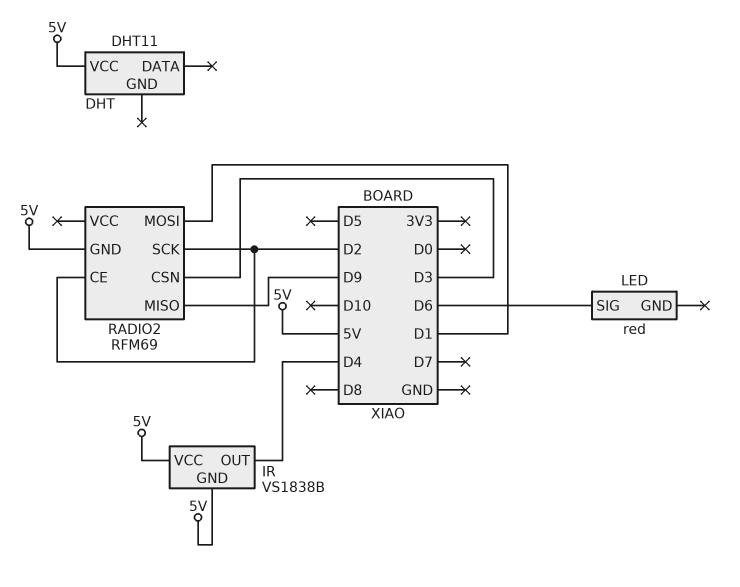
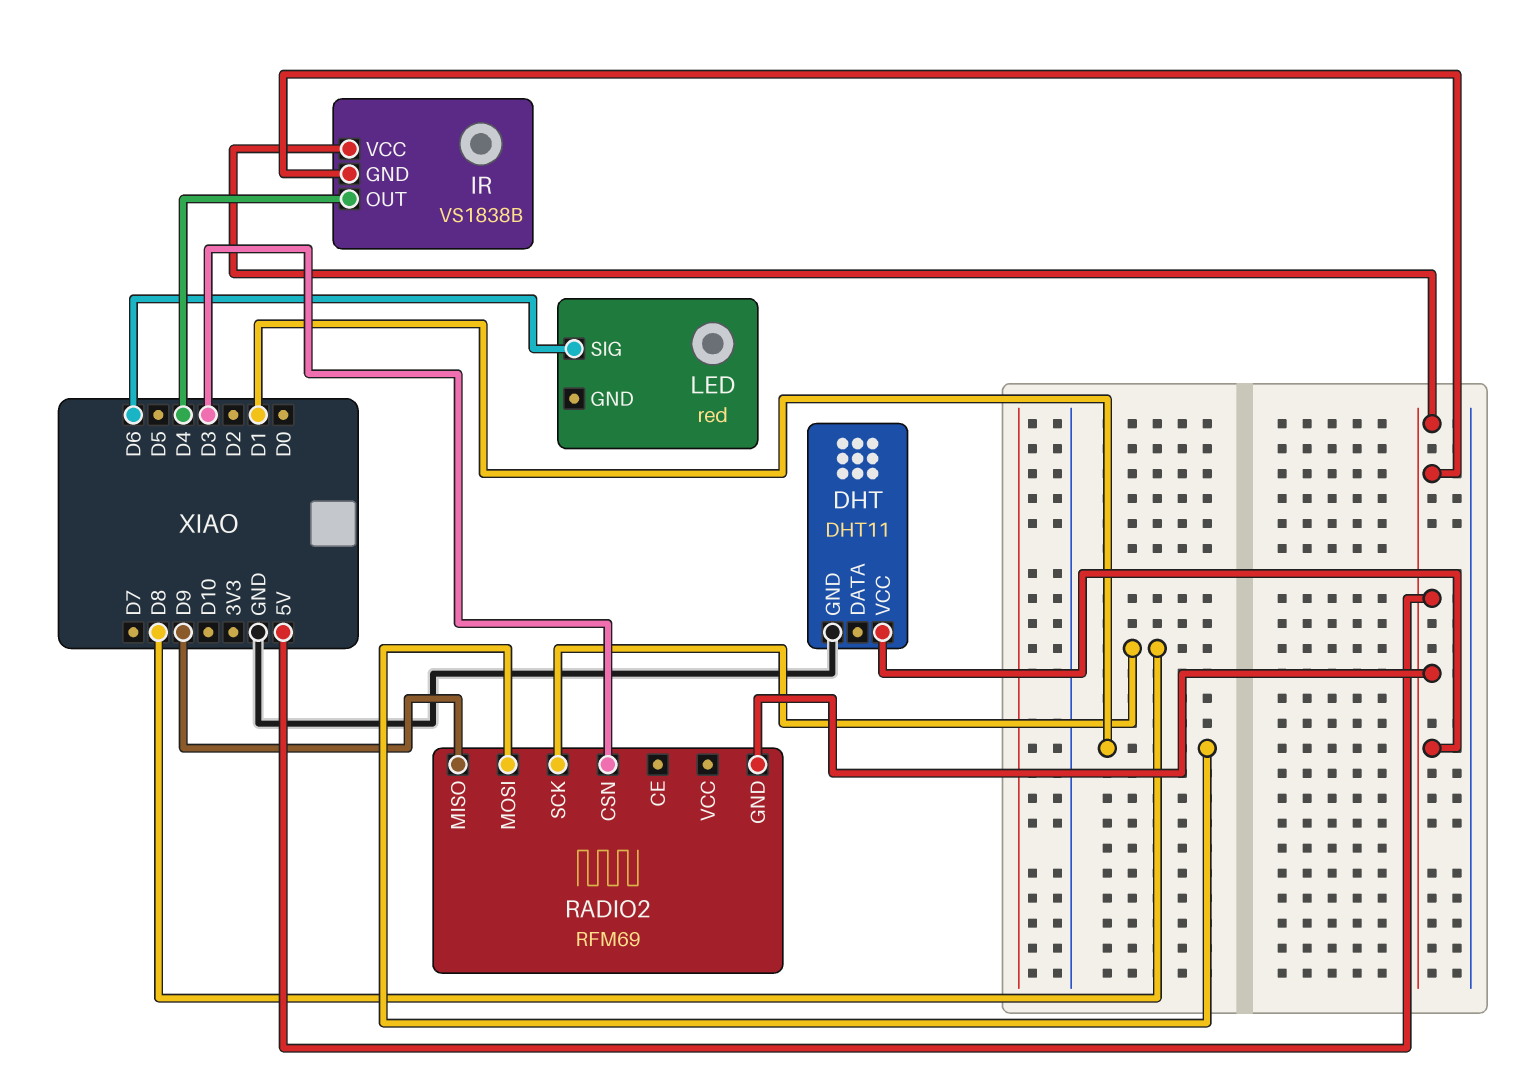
DHT pin GND: none -> GND
RADIO2 pin CE: D2 -> none
RADIO2 pin SCK: D2 -> D8

